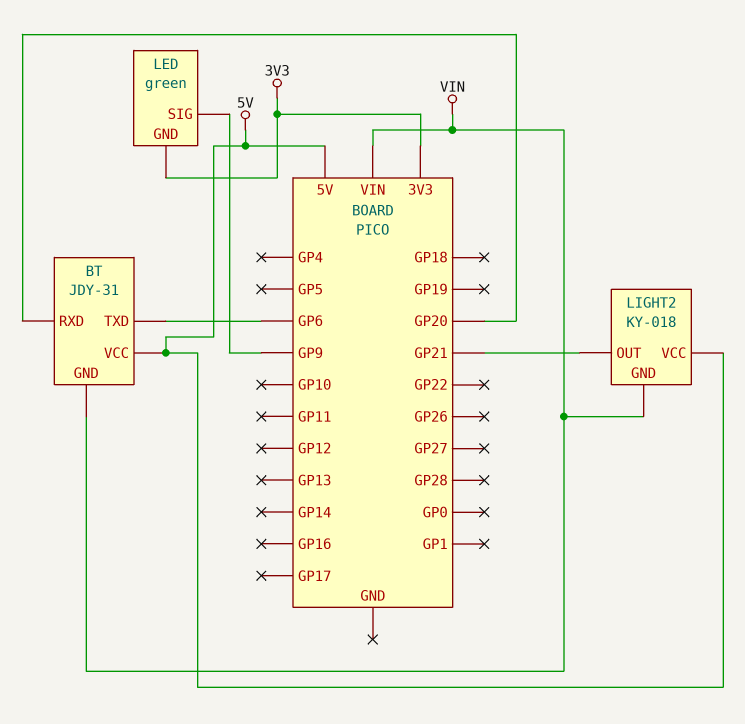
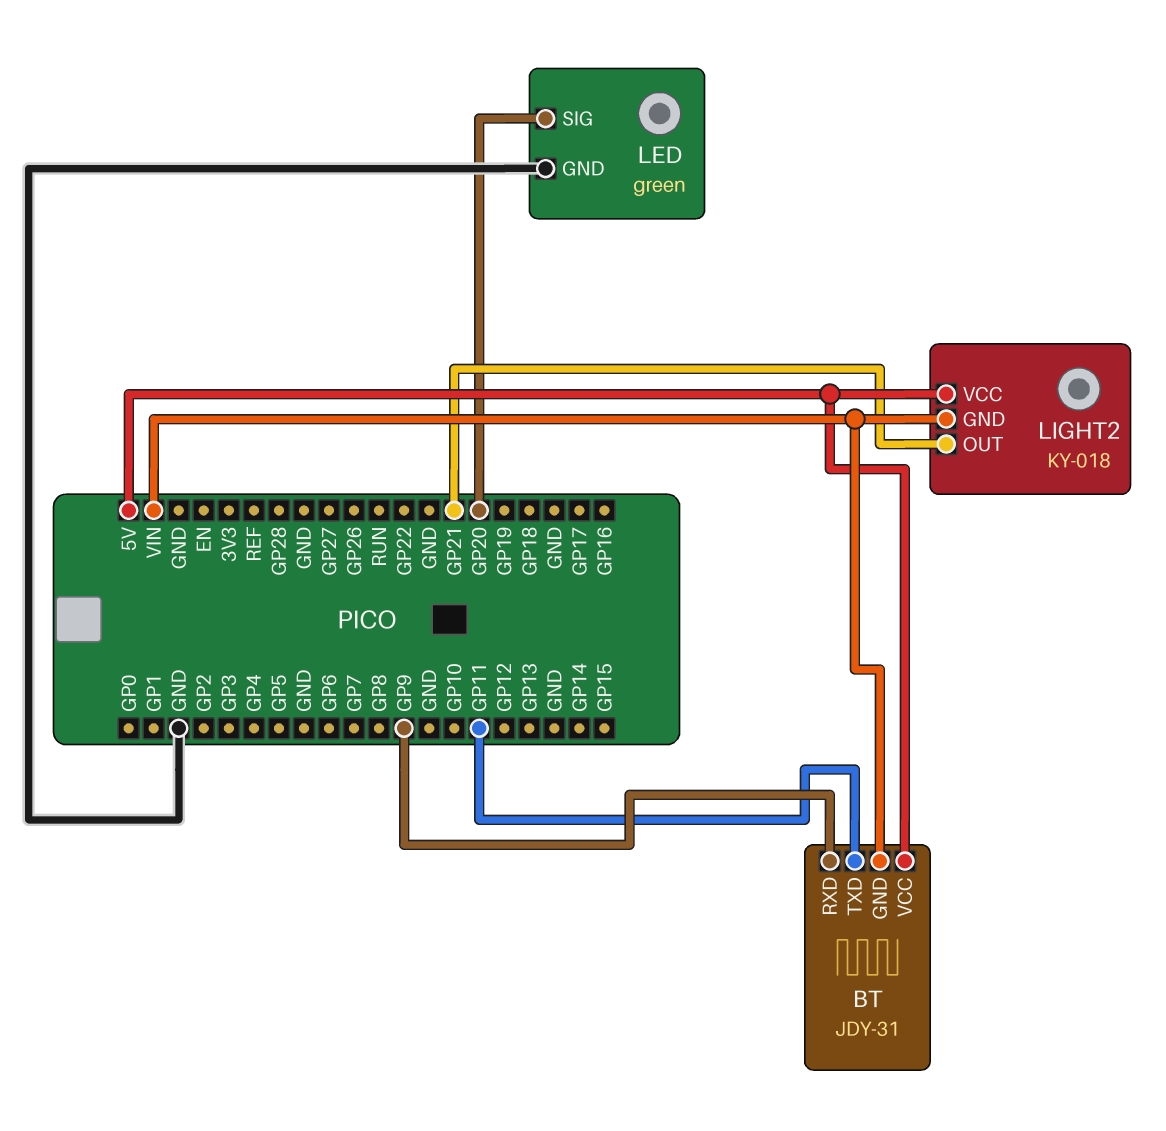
BT pin RXD: GP20 -> GP9
BT pin TXD: GP6 -> GP11
LED pin GND: 3V3 -> GND
LED pin SIG: GP9 -> GP20

